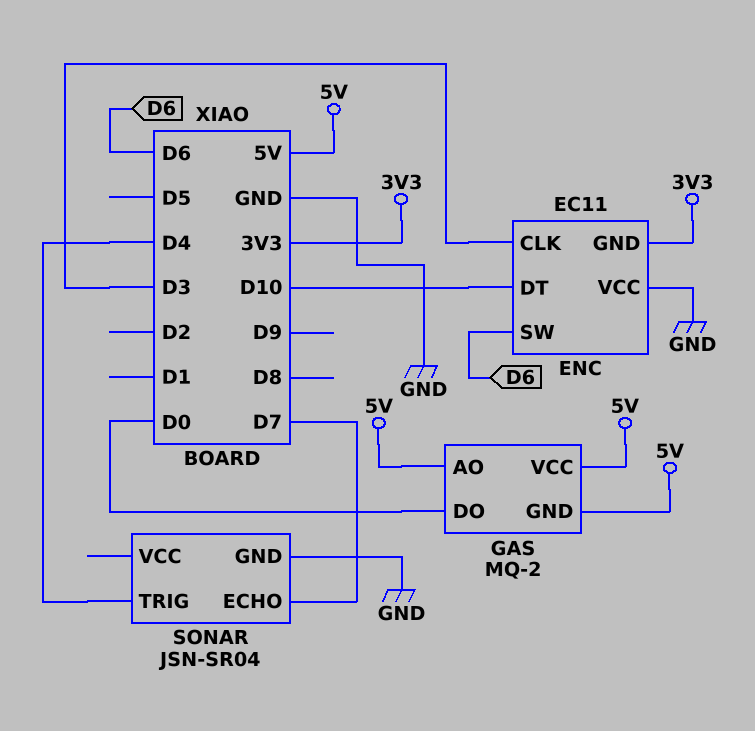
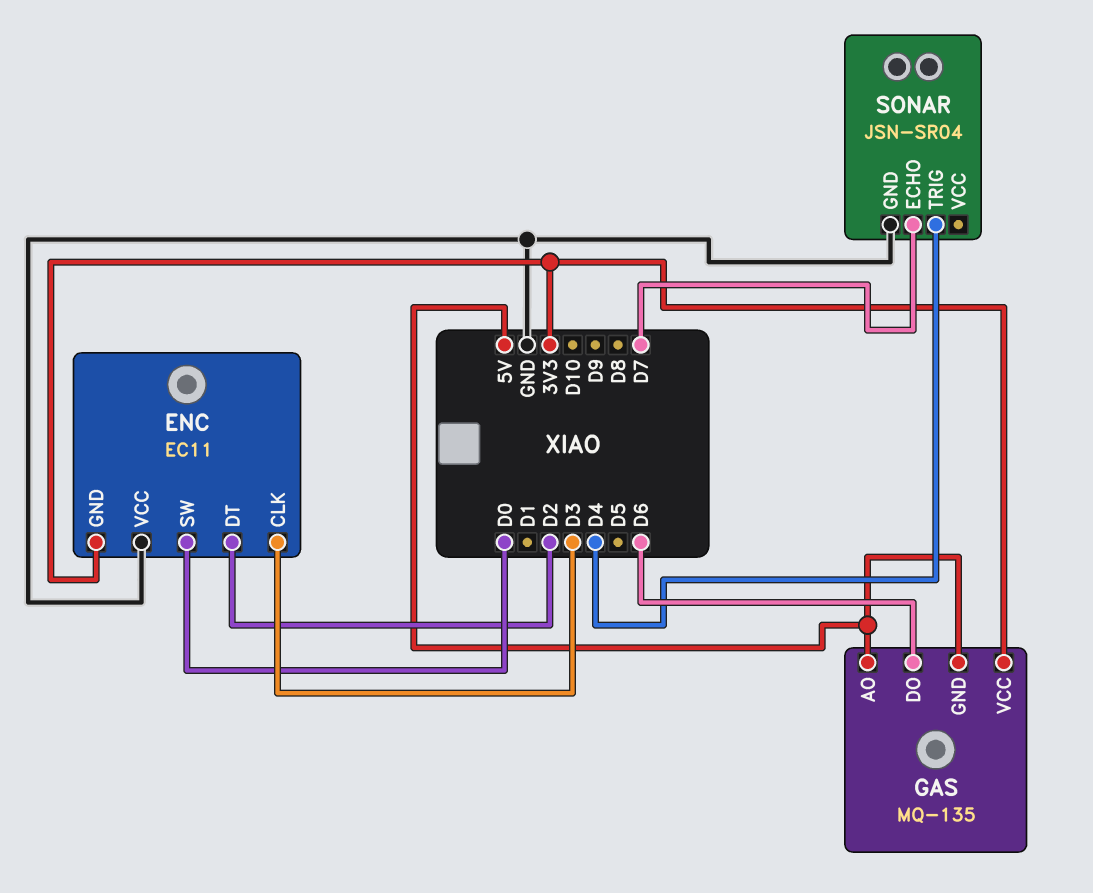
ENC pin DT: D10 -> D2
ENC pin SW: D6 -> D0
GAS: MQ-2 -> MQ-135
GAS pin DO: D0 -> D6
GAS pin VCC: 5V -> 3V3

